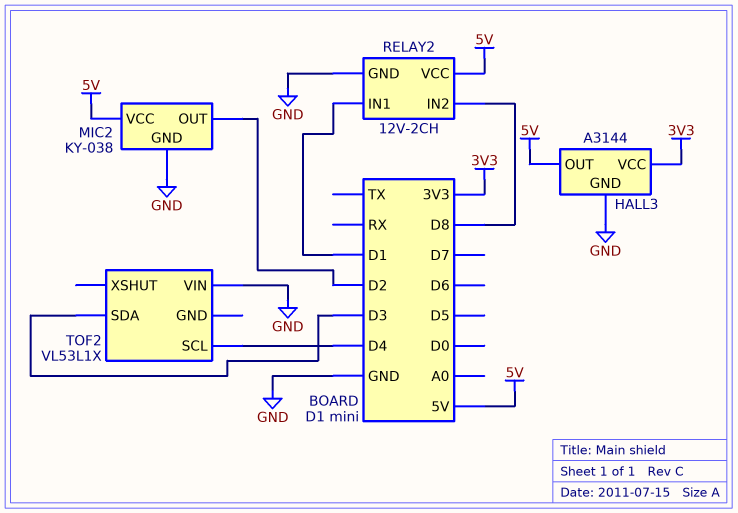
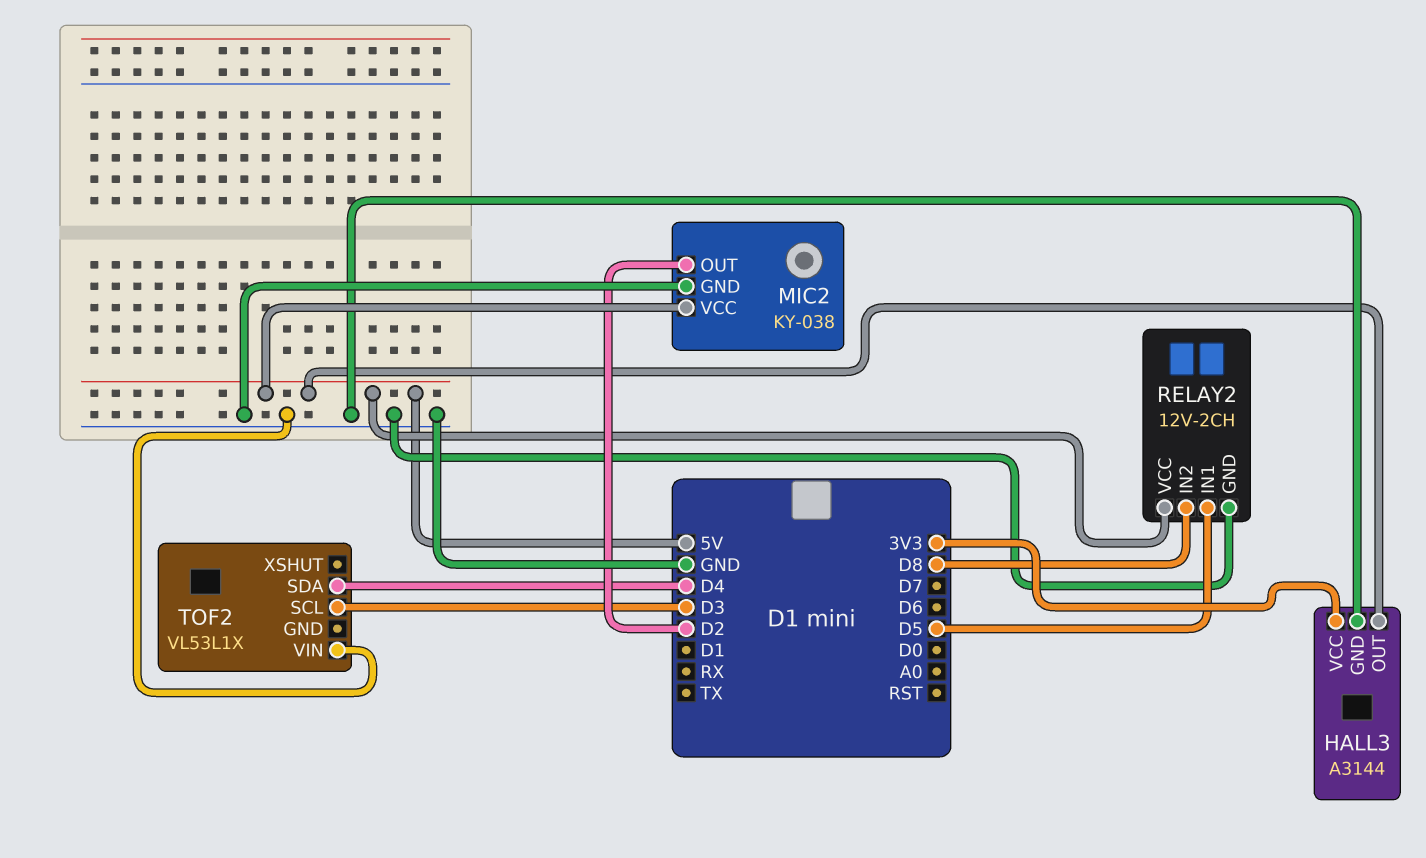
RELAY2 pin IN1: D1 -> D5
TOF2 pin SCL: D4 -> D3
TOF2 pin SDA: D3 -> D4

